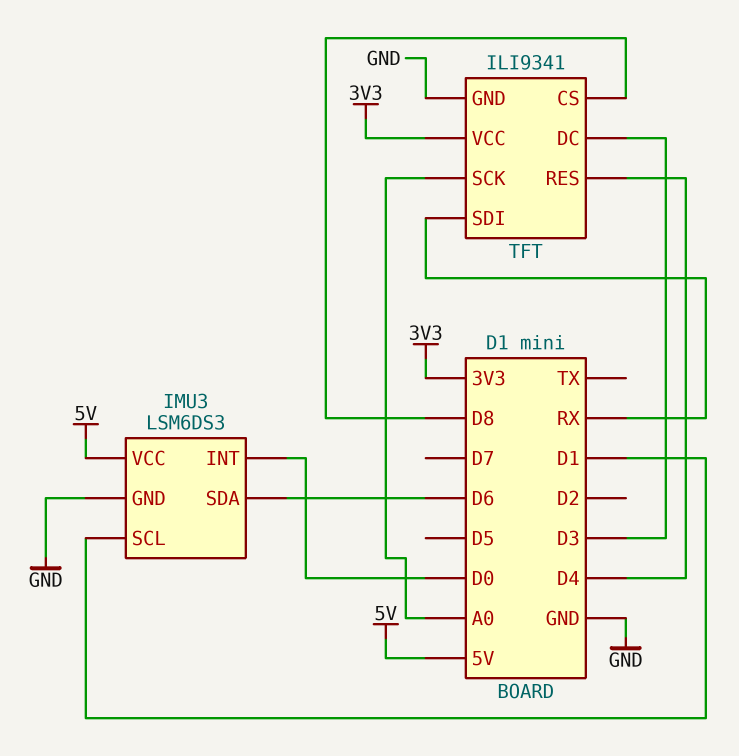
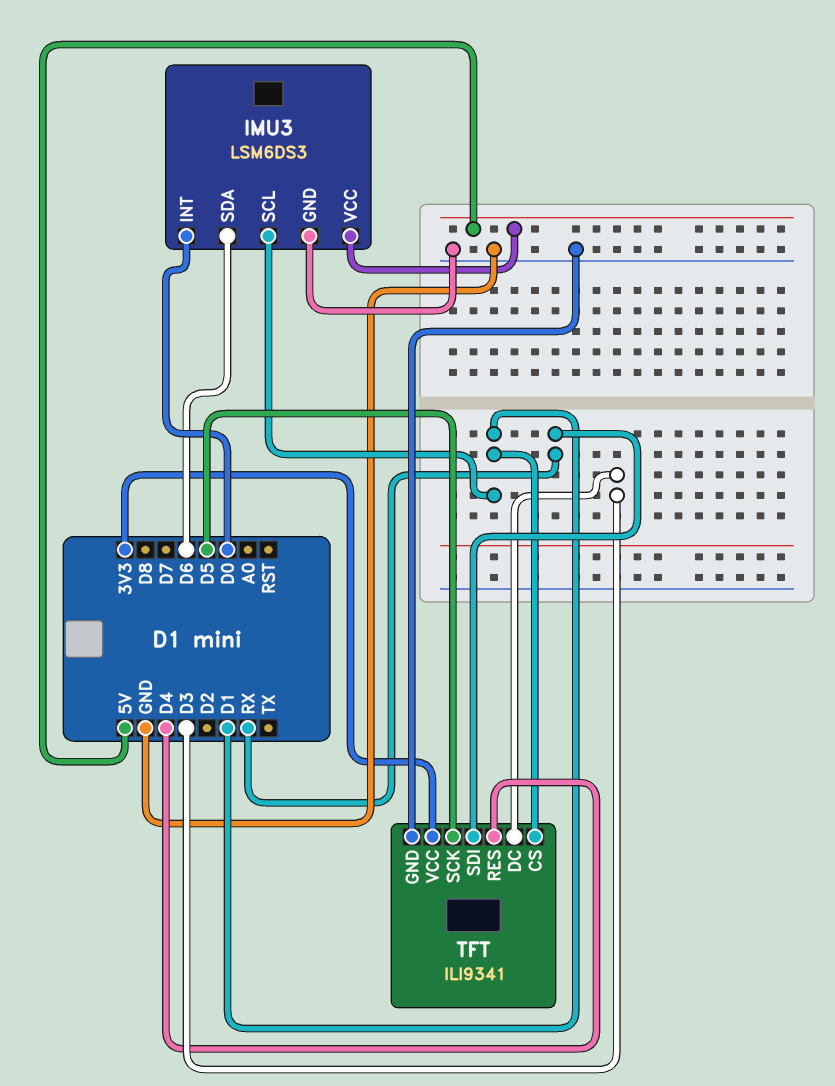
TFT pin CS: D8 -> D1
TFT pin SCK: A0 -> D5

